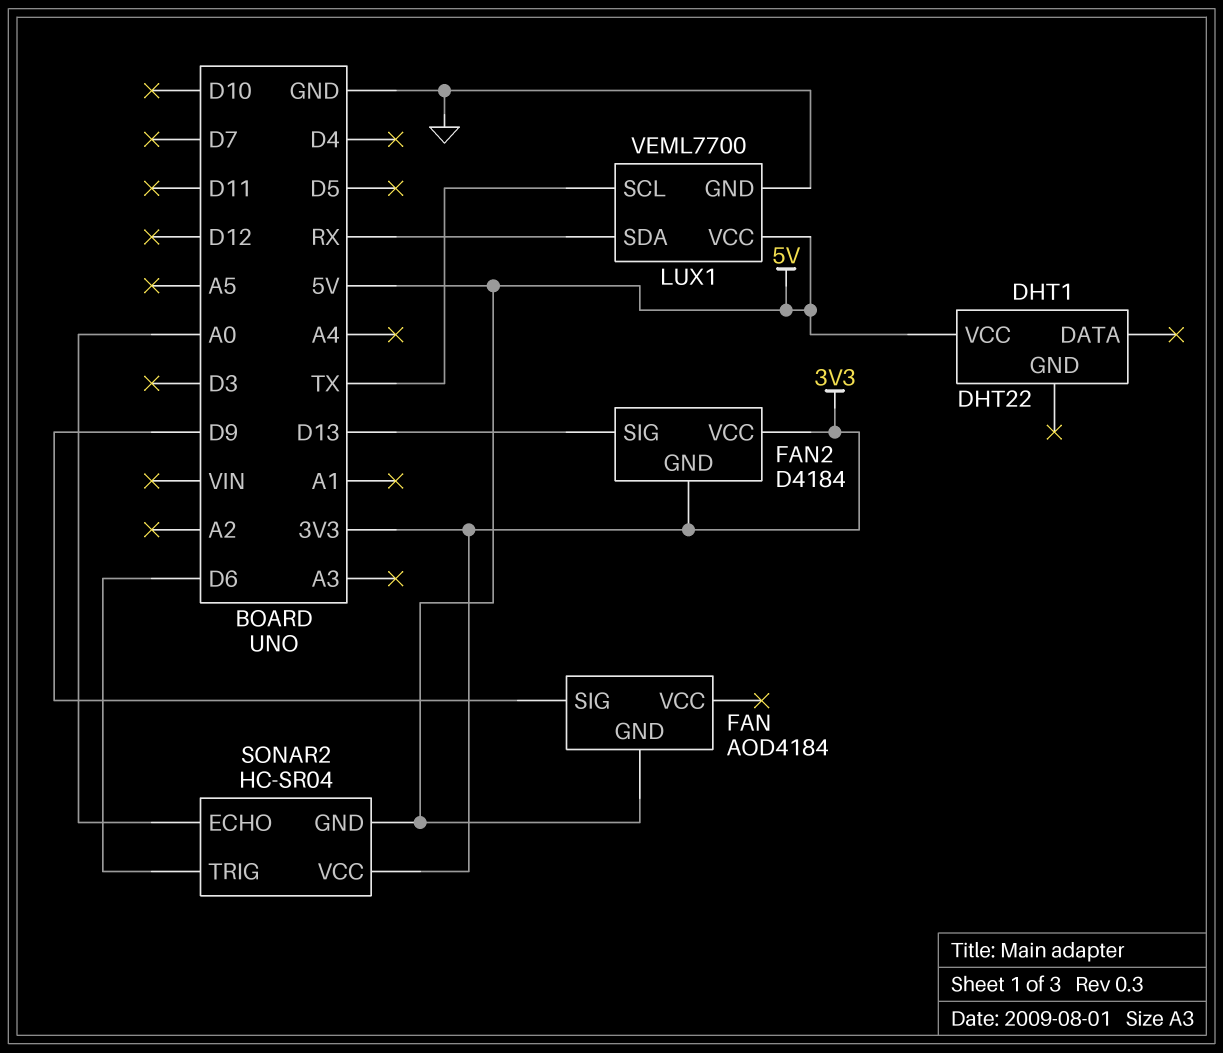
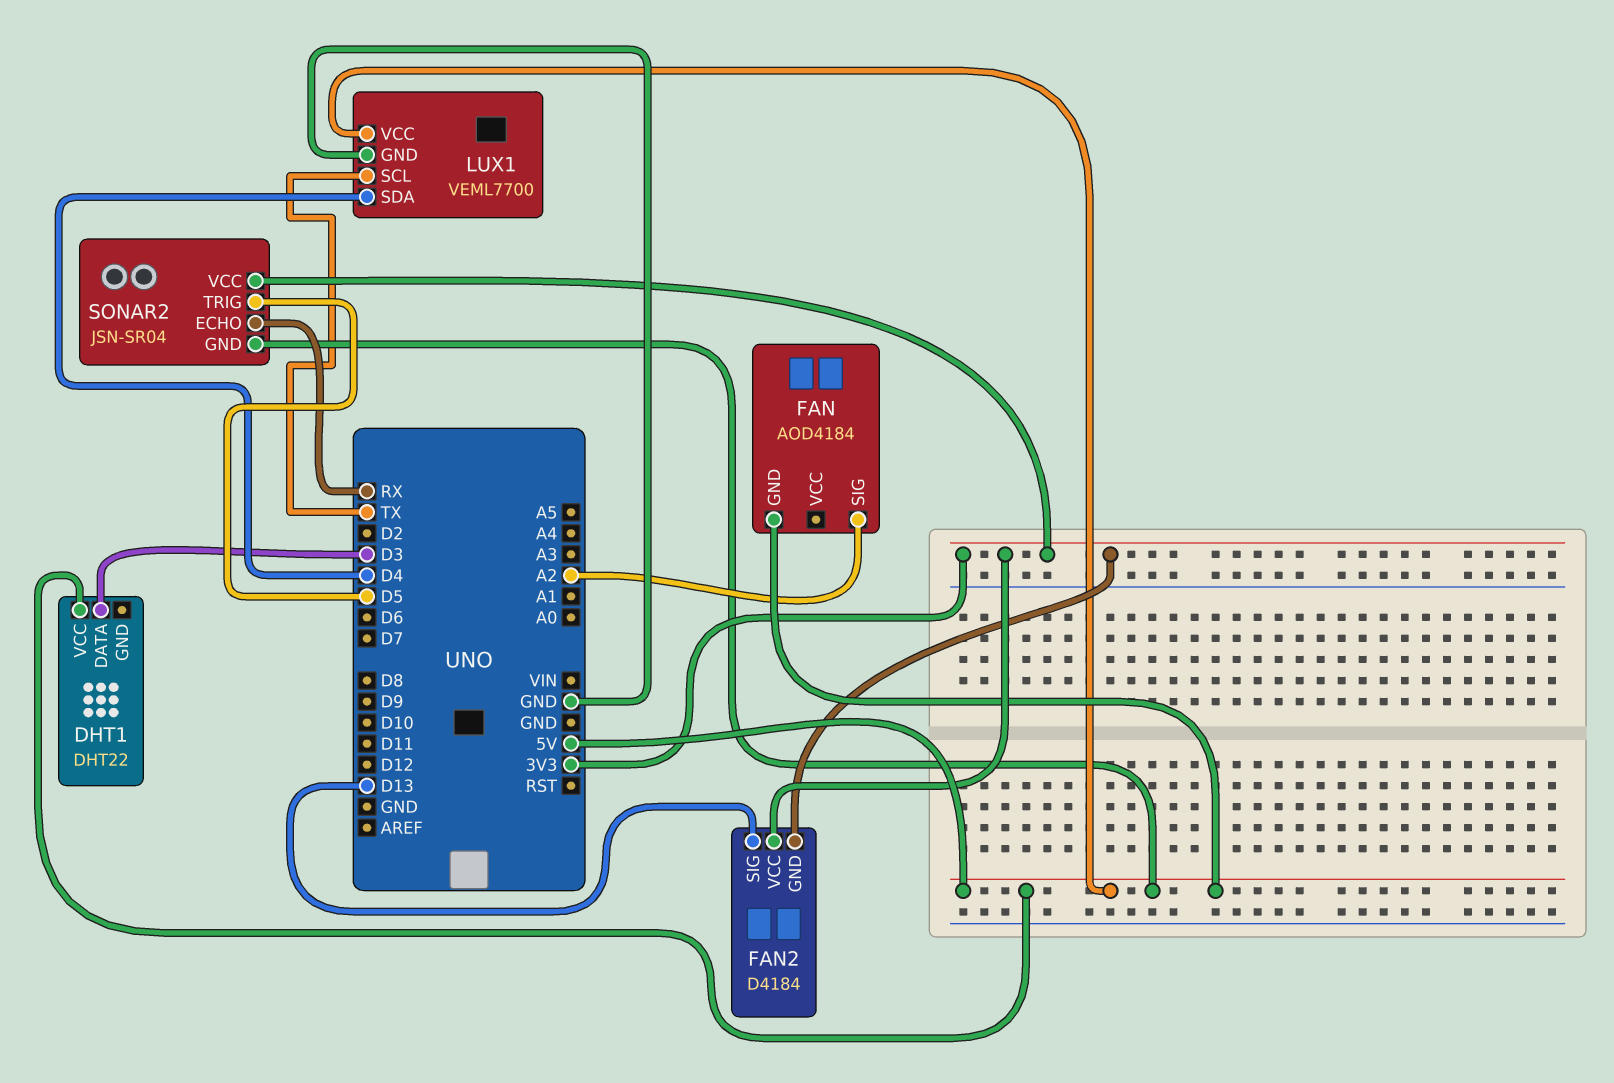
DHT1 pin DATA: none -> D3
FAN pin SIG: D9 -> A2
LUX1 pin SDA: RX -> D4
SONAR2: HC-SR04 -> JSN-SR04
SONAR2 pin ECHO: A0 -> RX
SONAR2 pin TRIG: D6 -> D5

